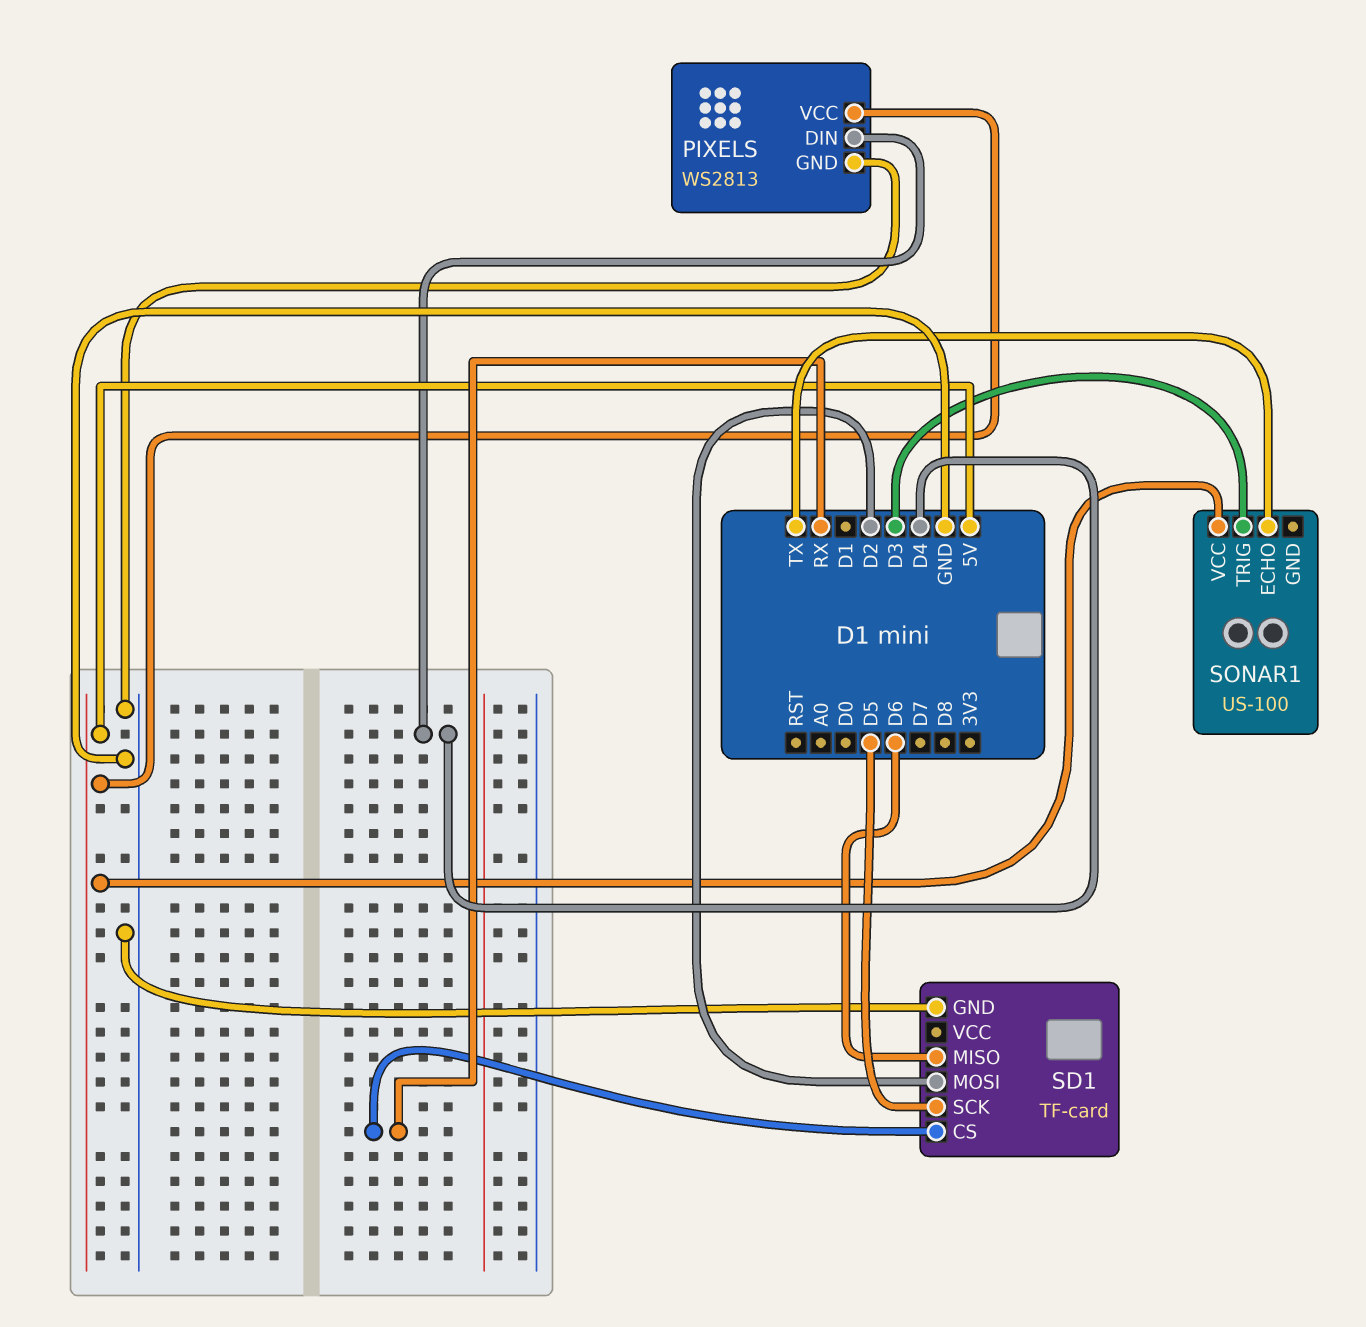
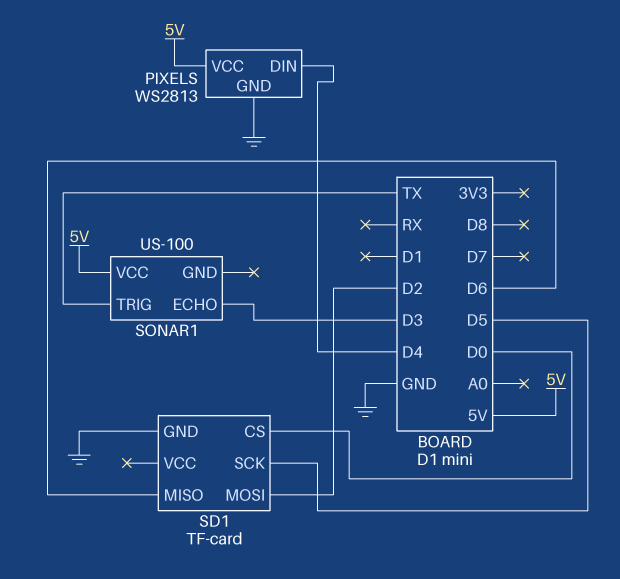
SD1 pin CS: RX -> D0
SONAR1 pin ECHO: TX -> D3
SONAR1 pin TRIG: D3 -> TX

